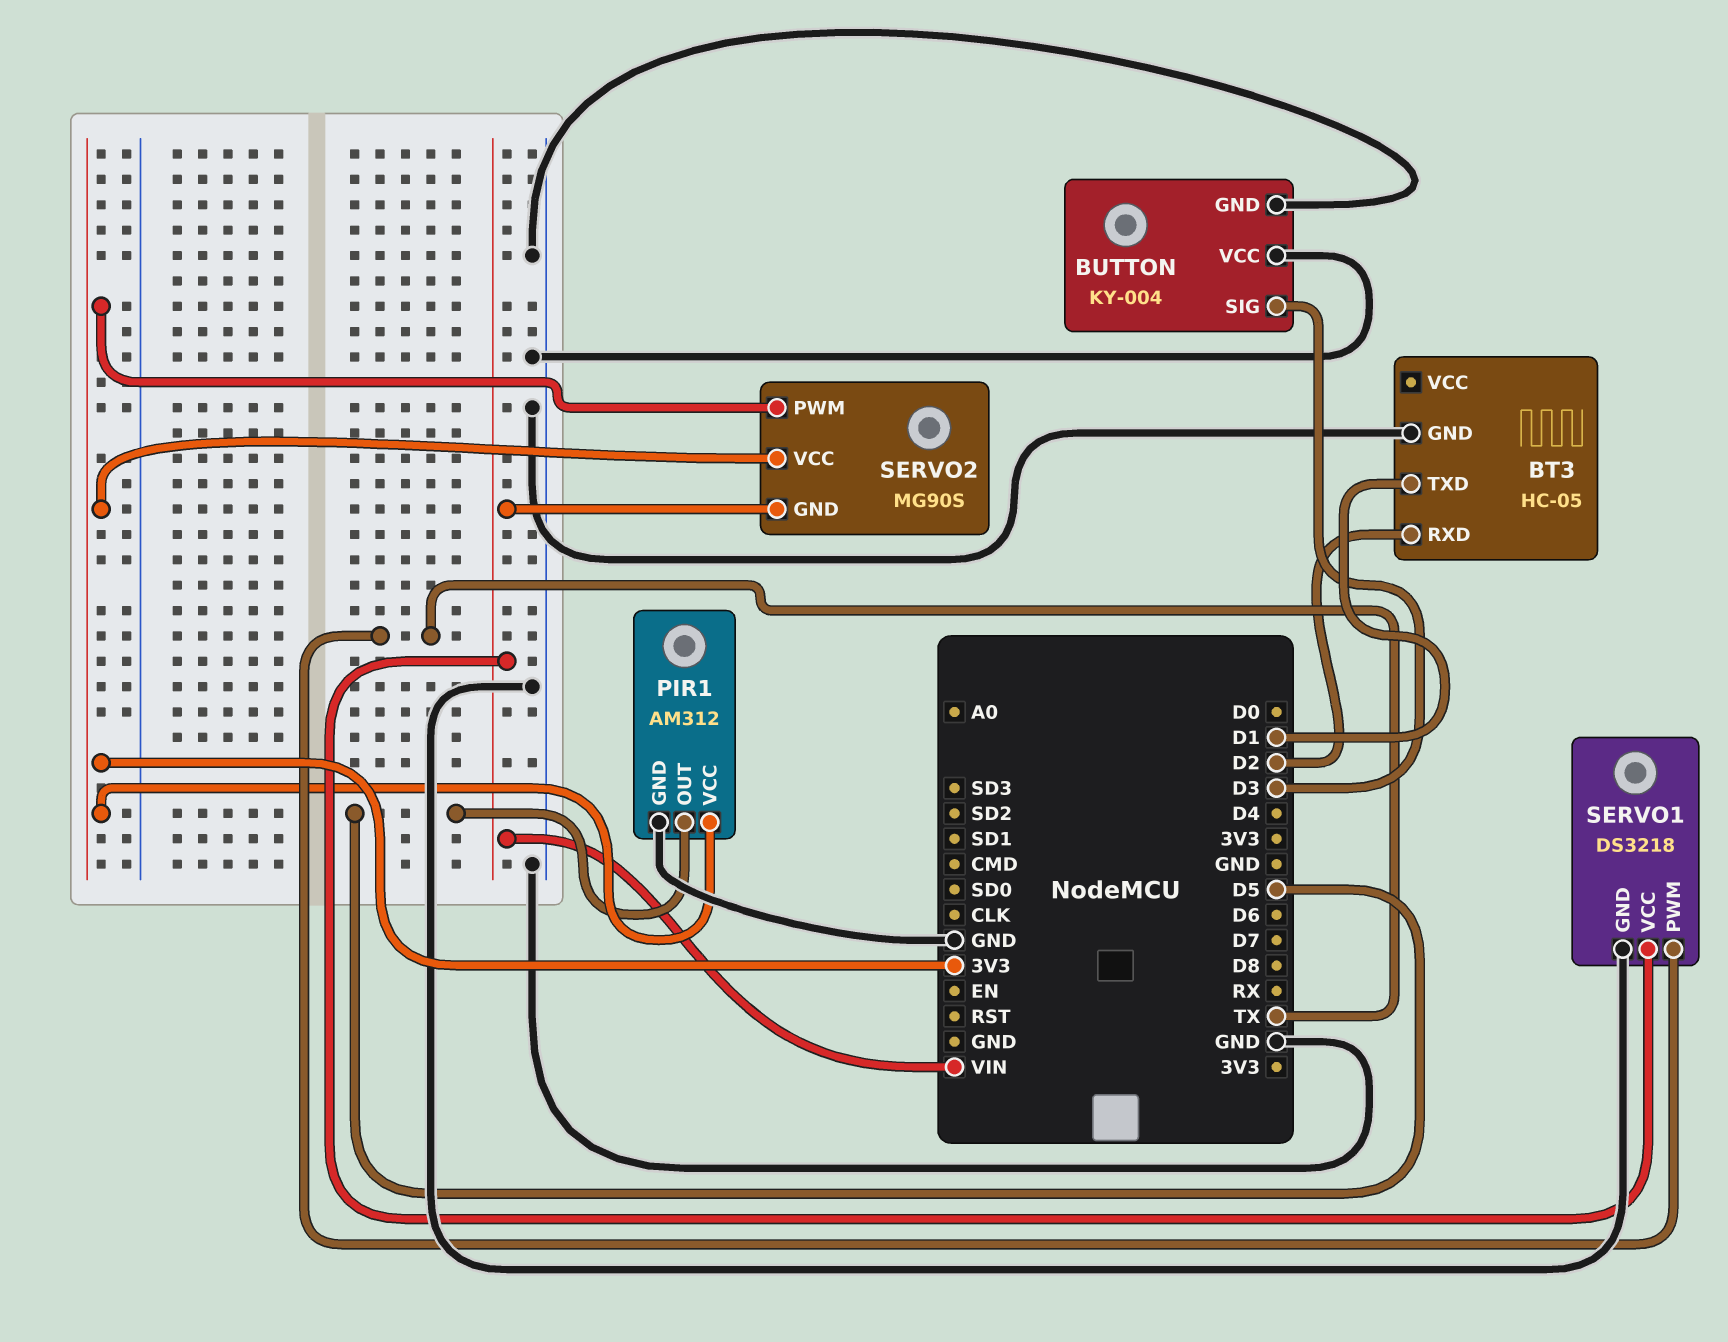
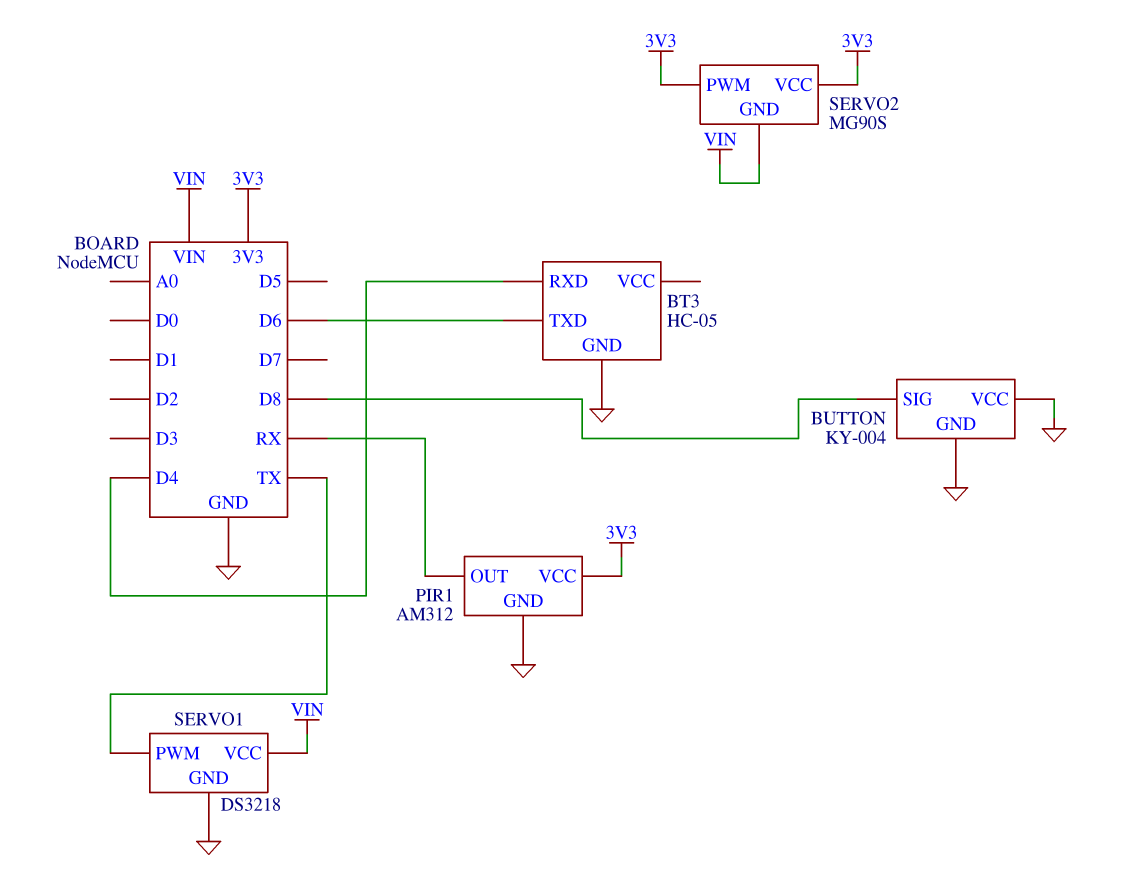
BT3 pin RXD: D2 -> D4
BT3 pin TXD: D1 -> D6
BUTTON pin SIG: D3 -> D8
PIR1 pin OUT: D5 -> RX

